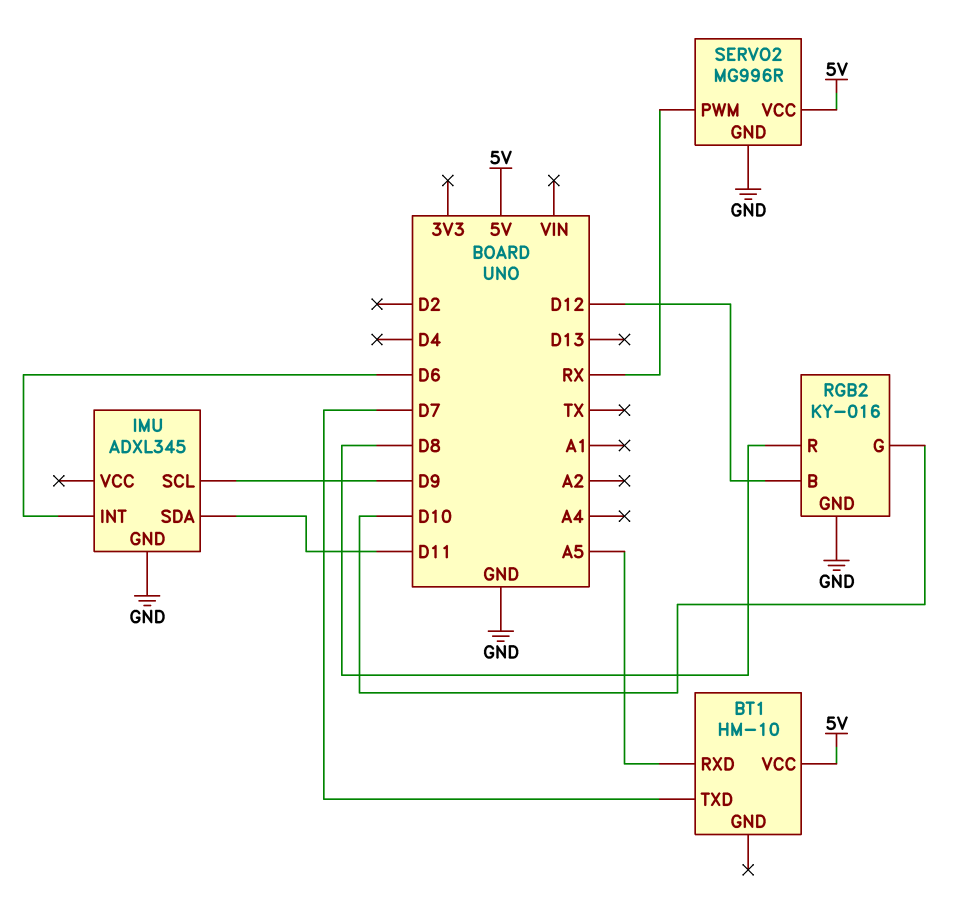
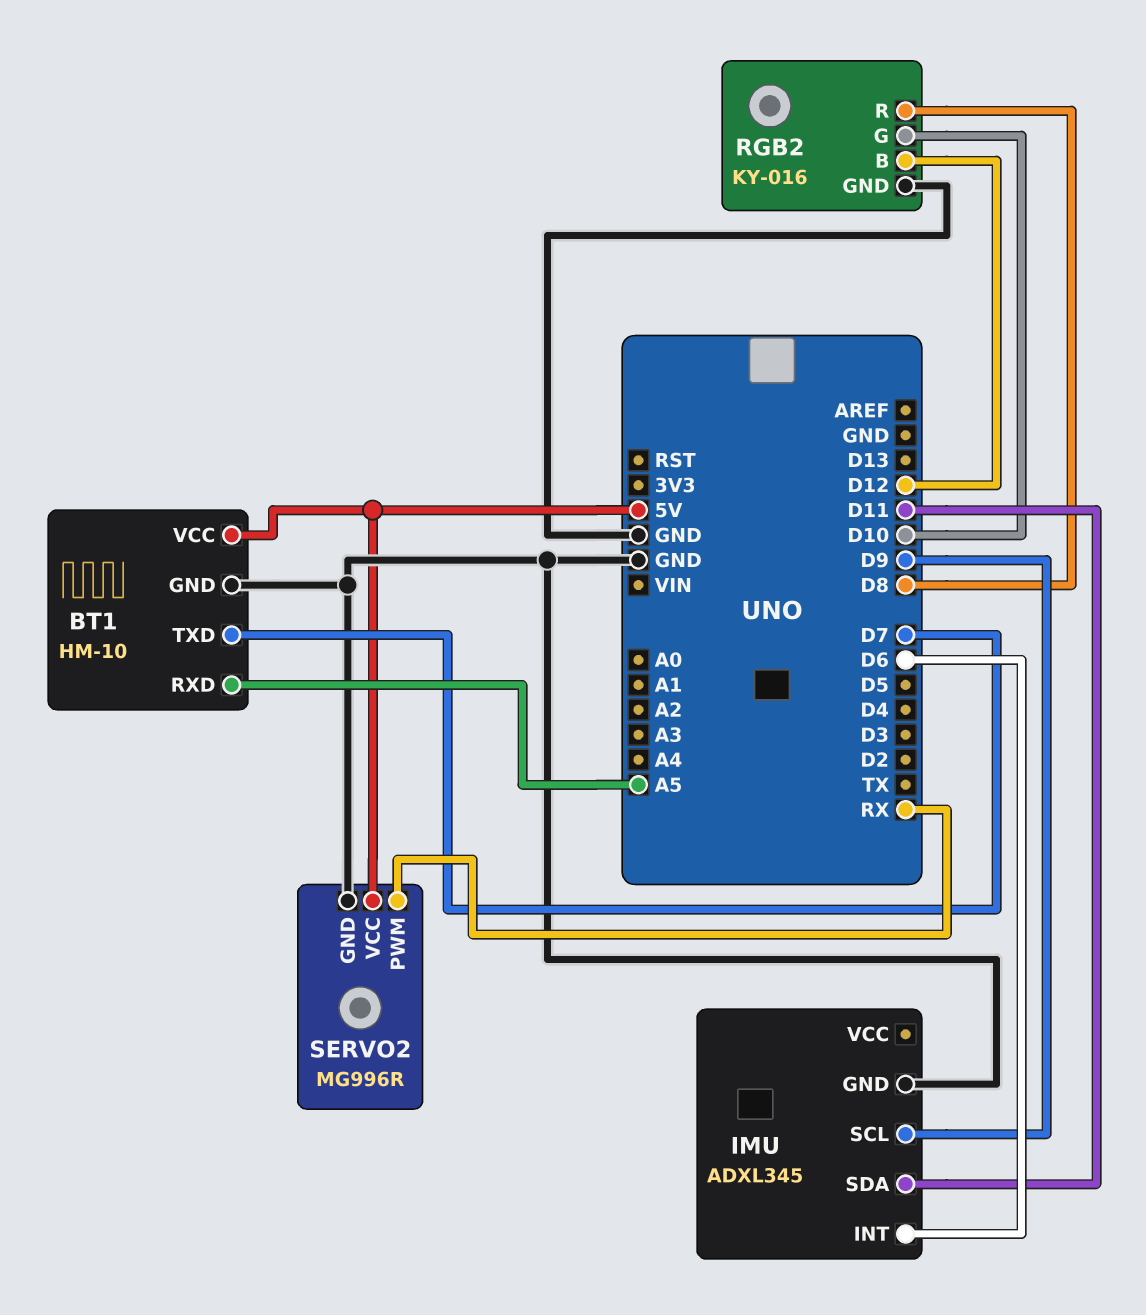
BT1 pin GND: none -> GND

